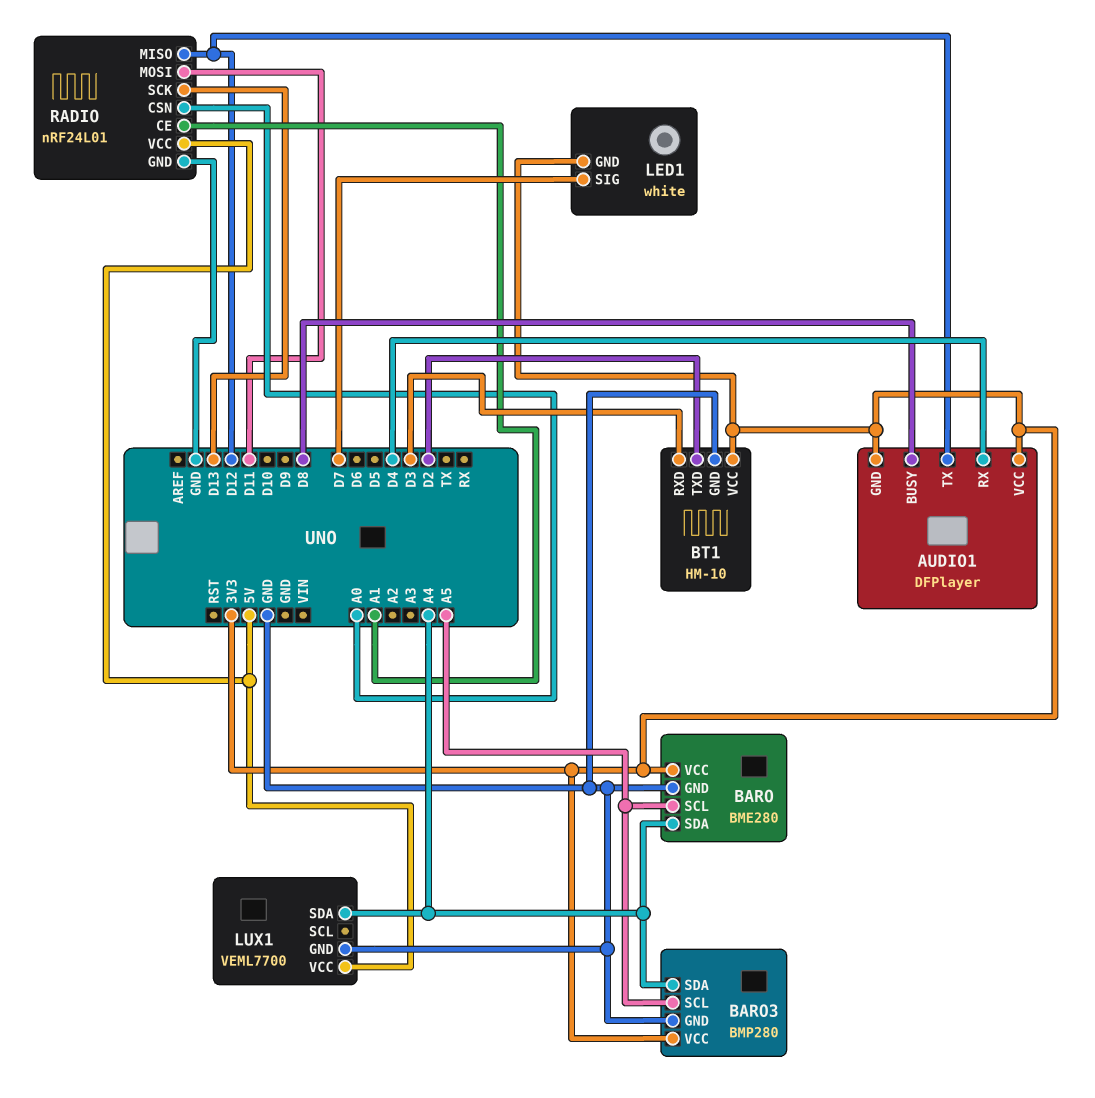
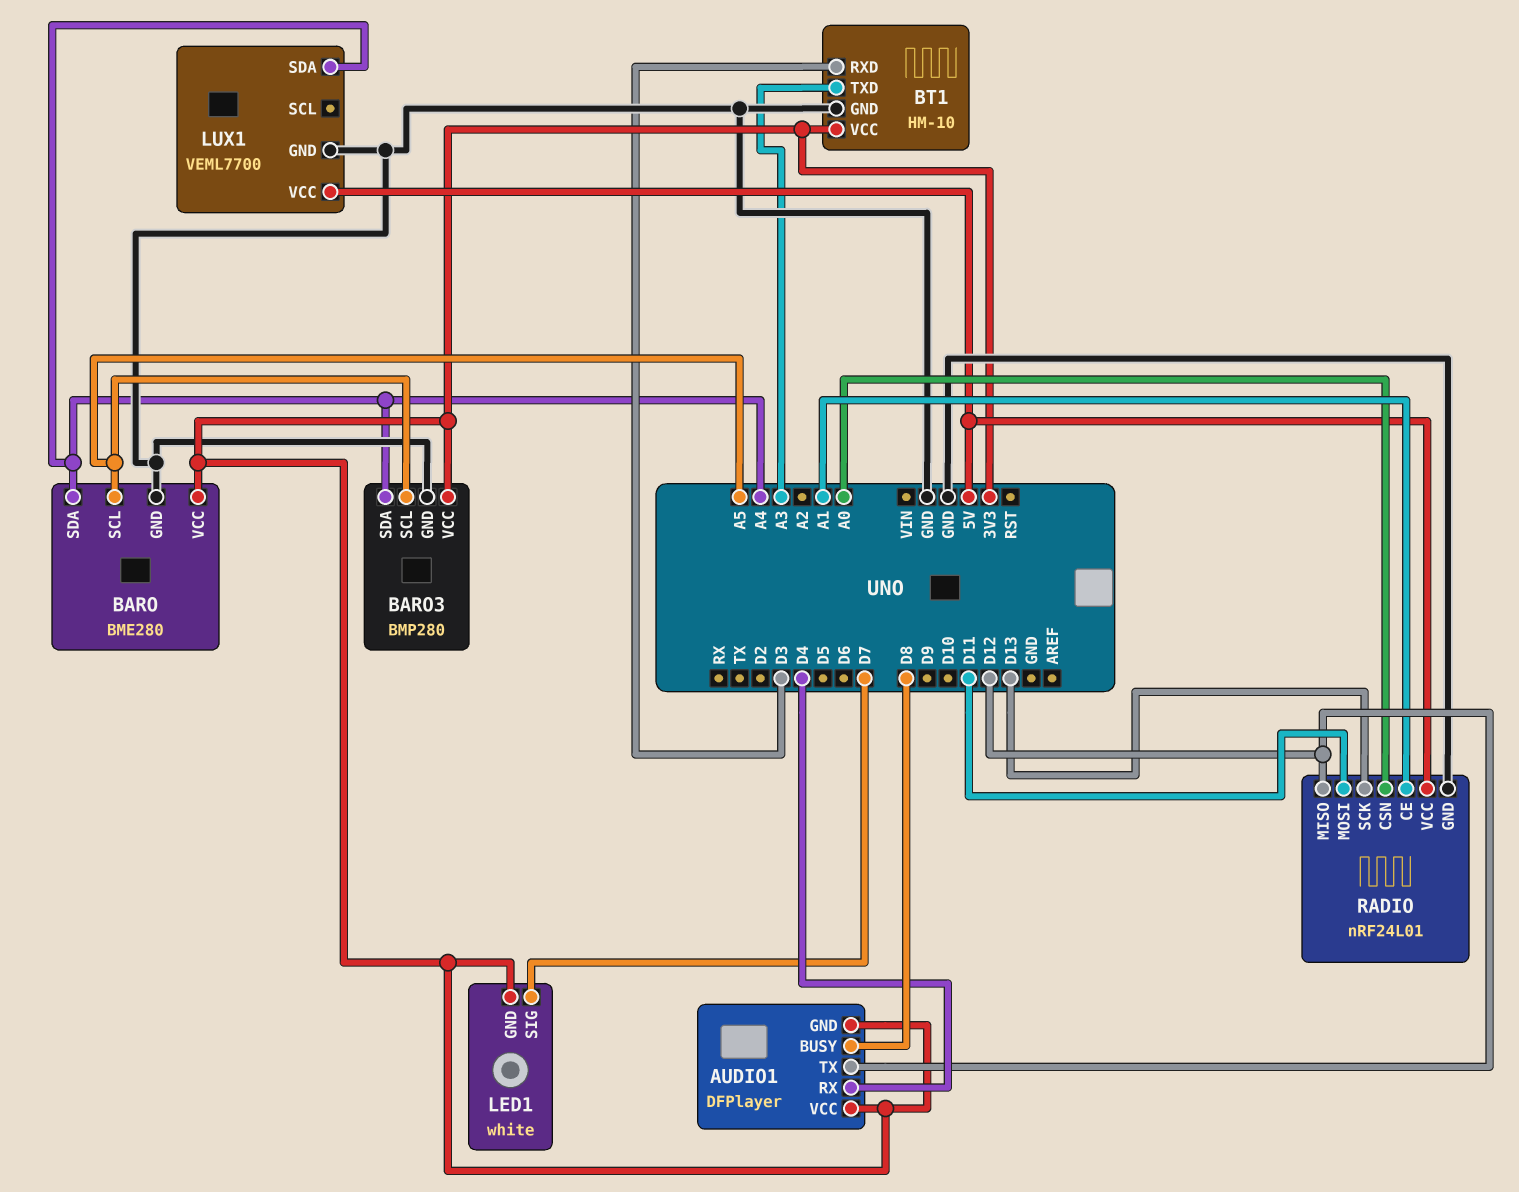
BT1 pin TXD: D2 -> A3

